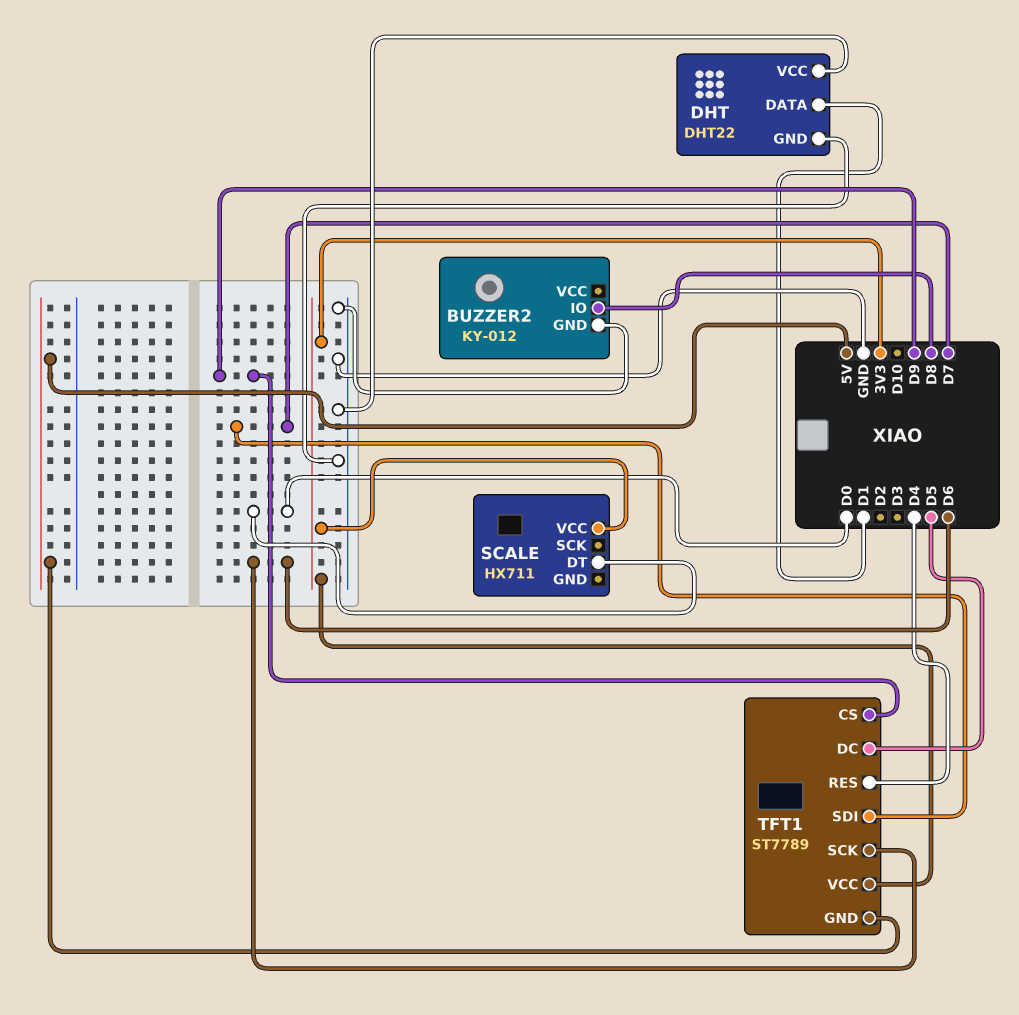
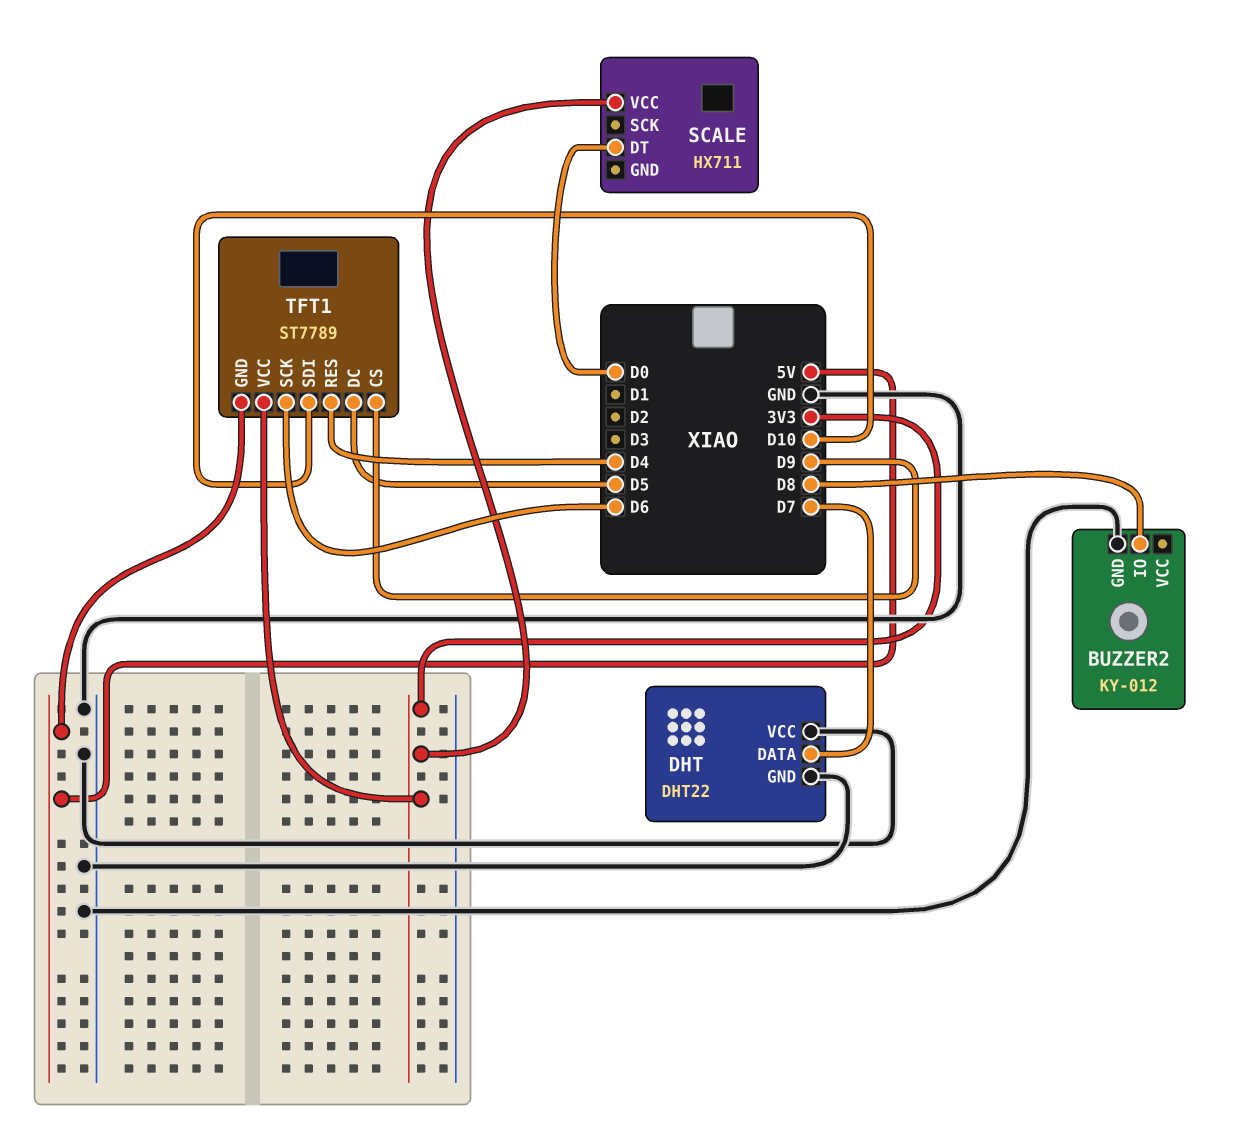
DHT pin DATA: D1 -> D7
TFT1 pin SDI: D7 -> D10

